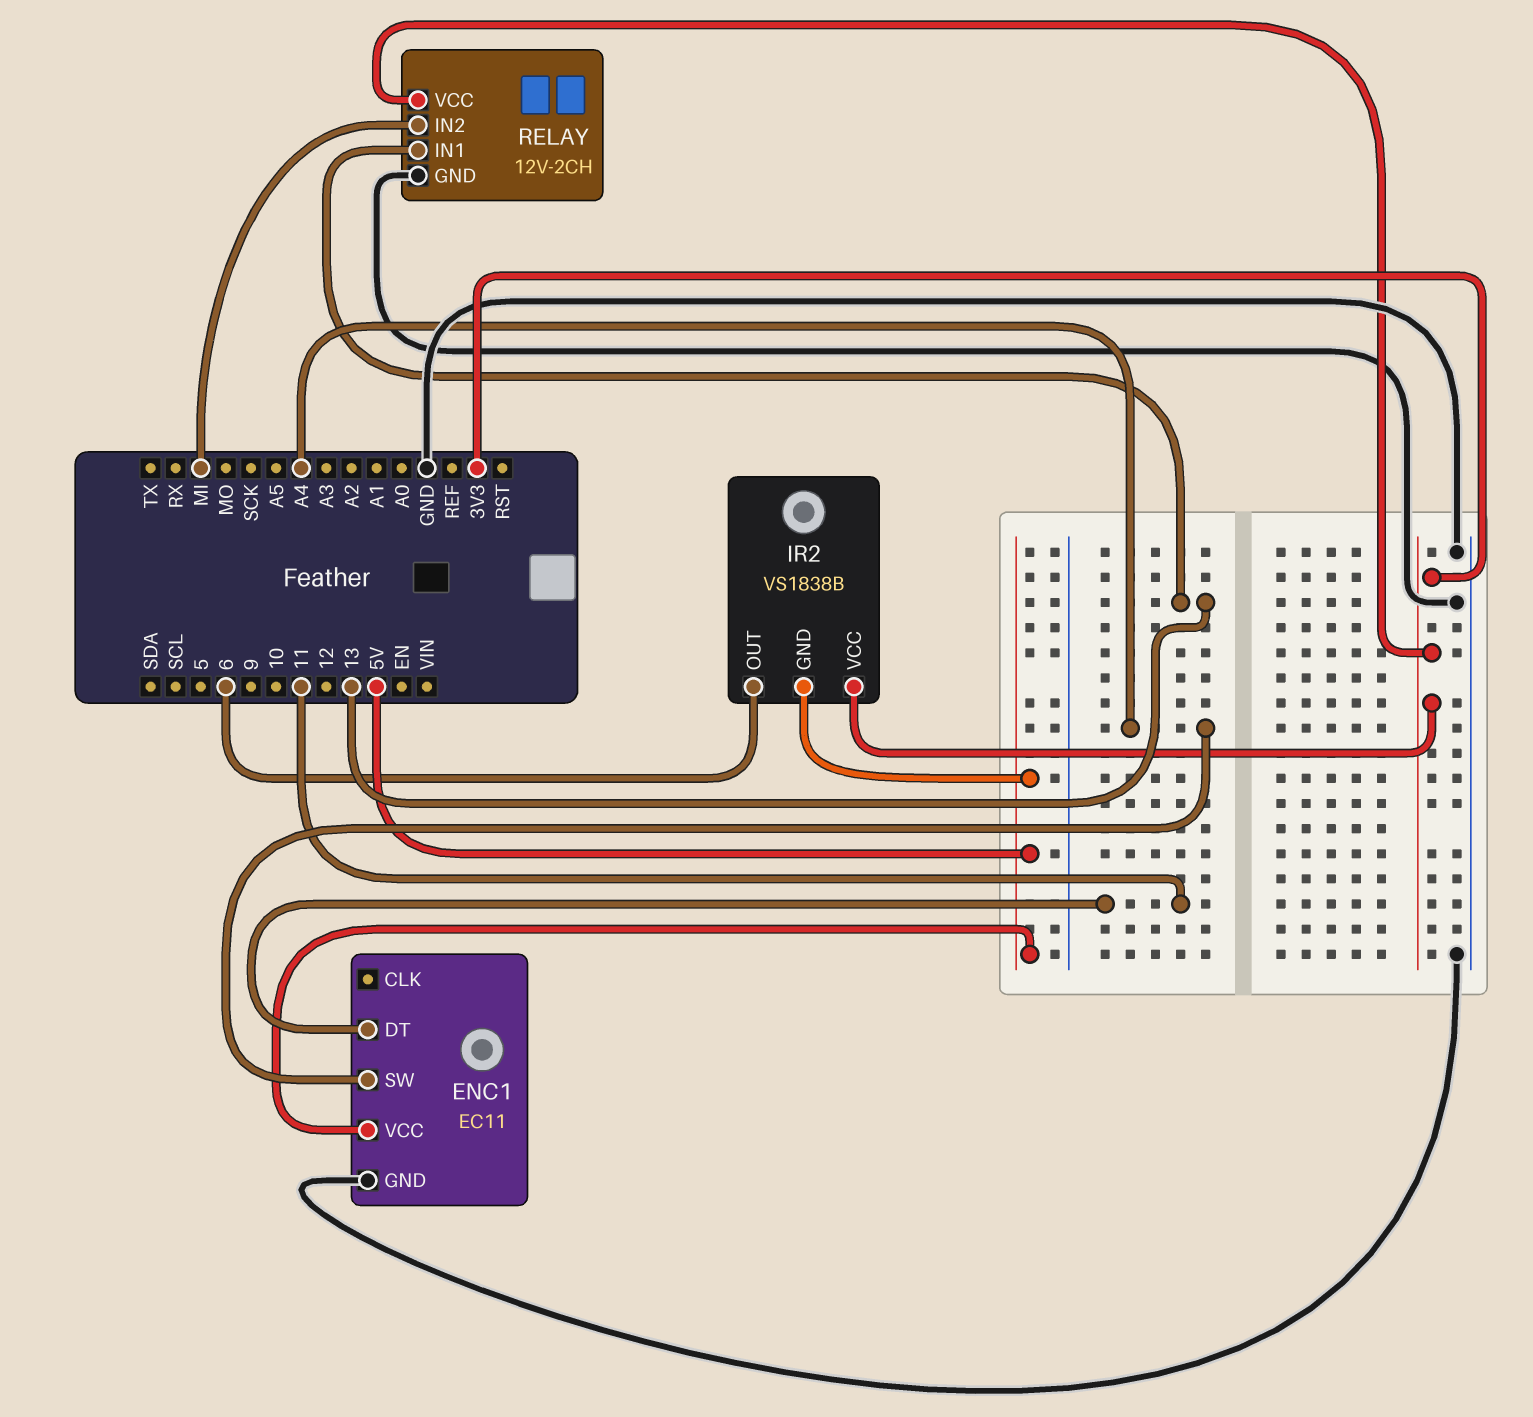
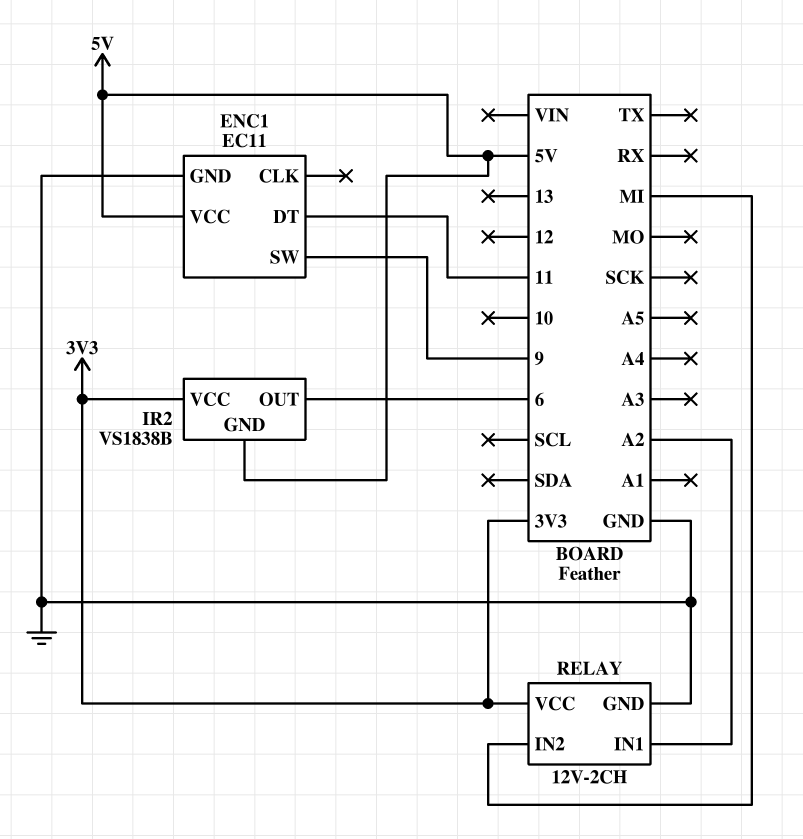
ENC1 pin SW: A4 -> 9
RELAY pin IN1: 13 -> A2

